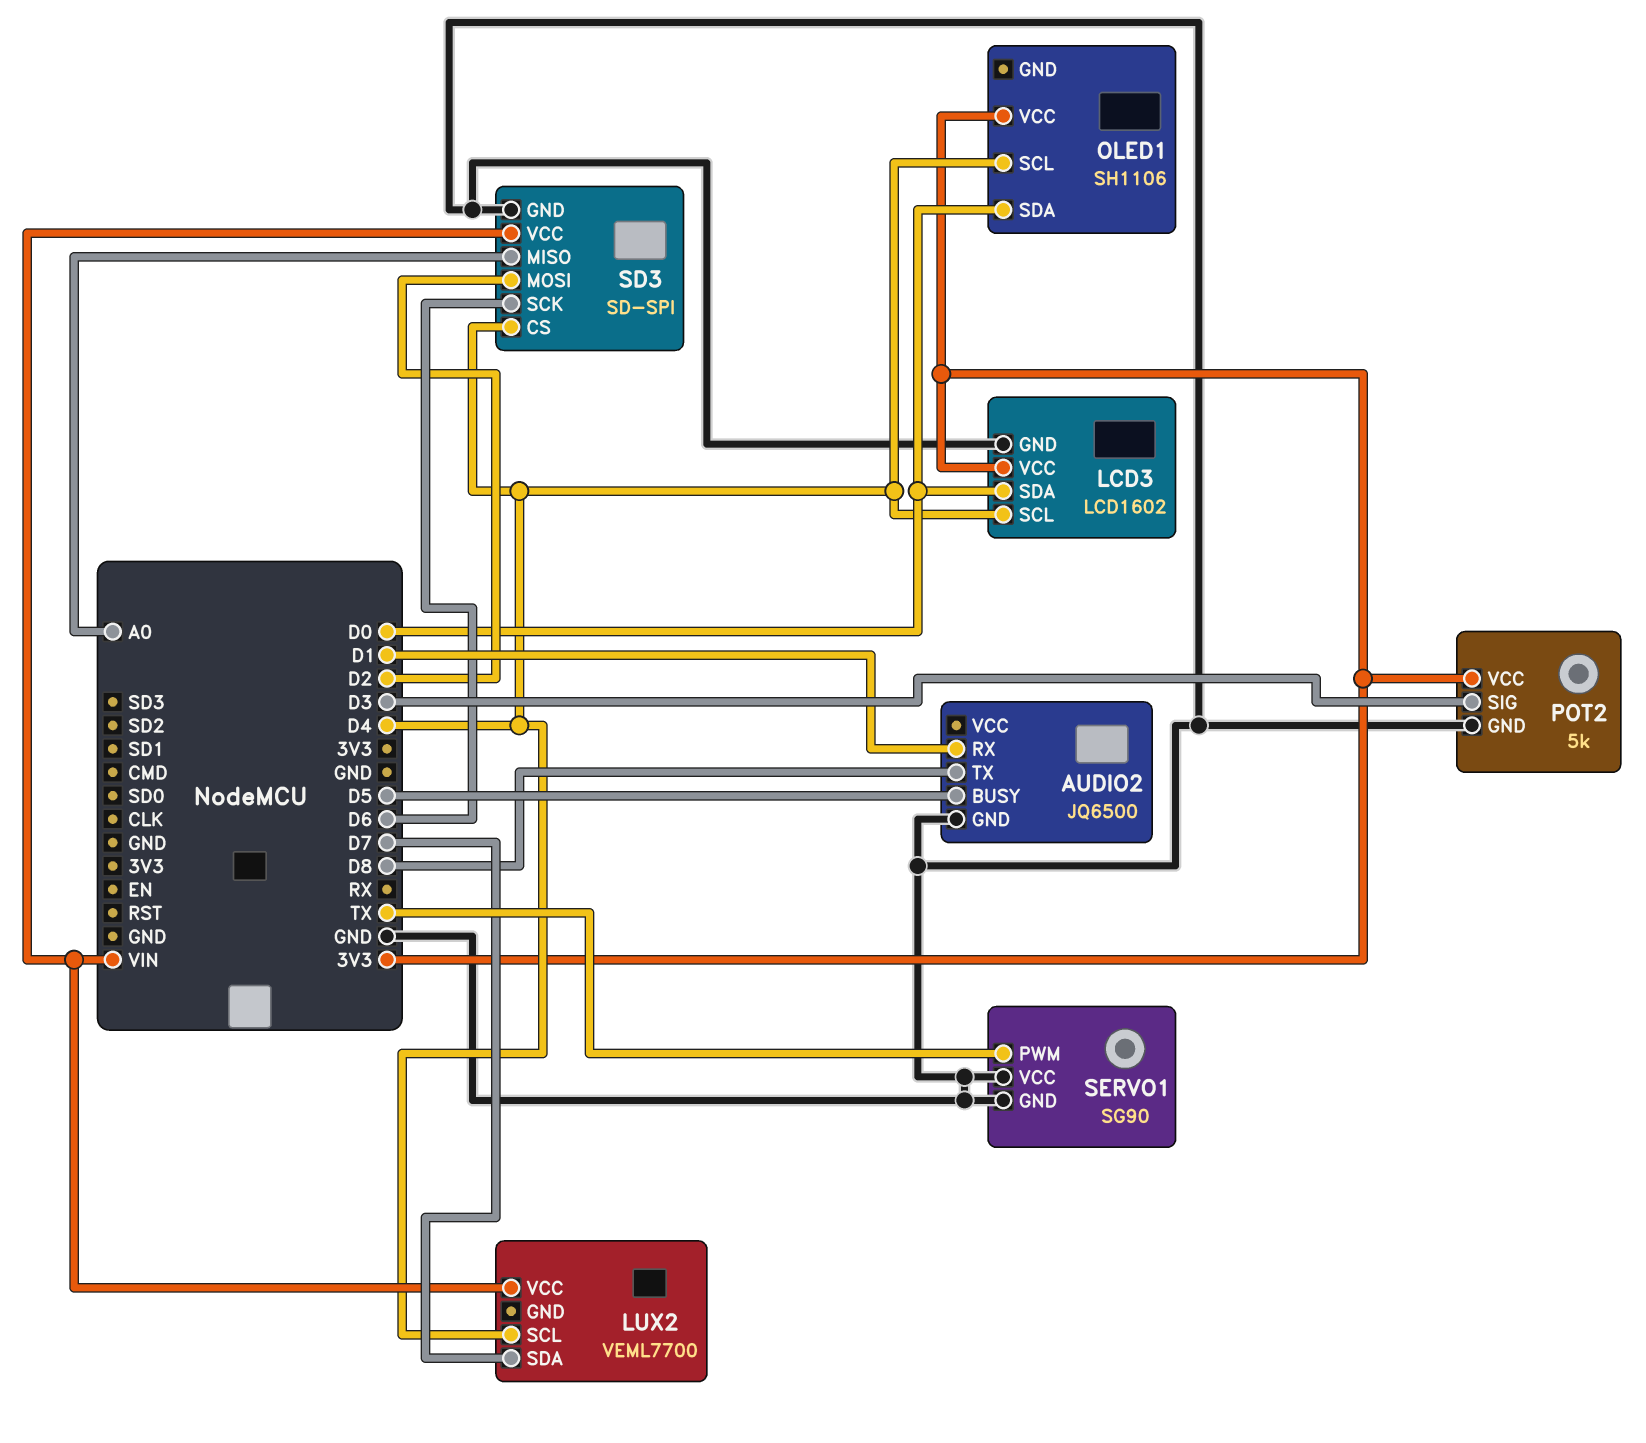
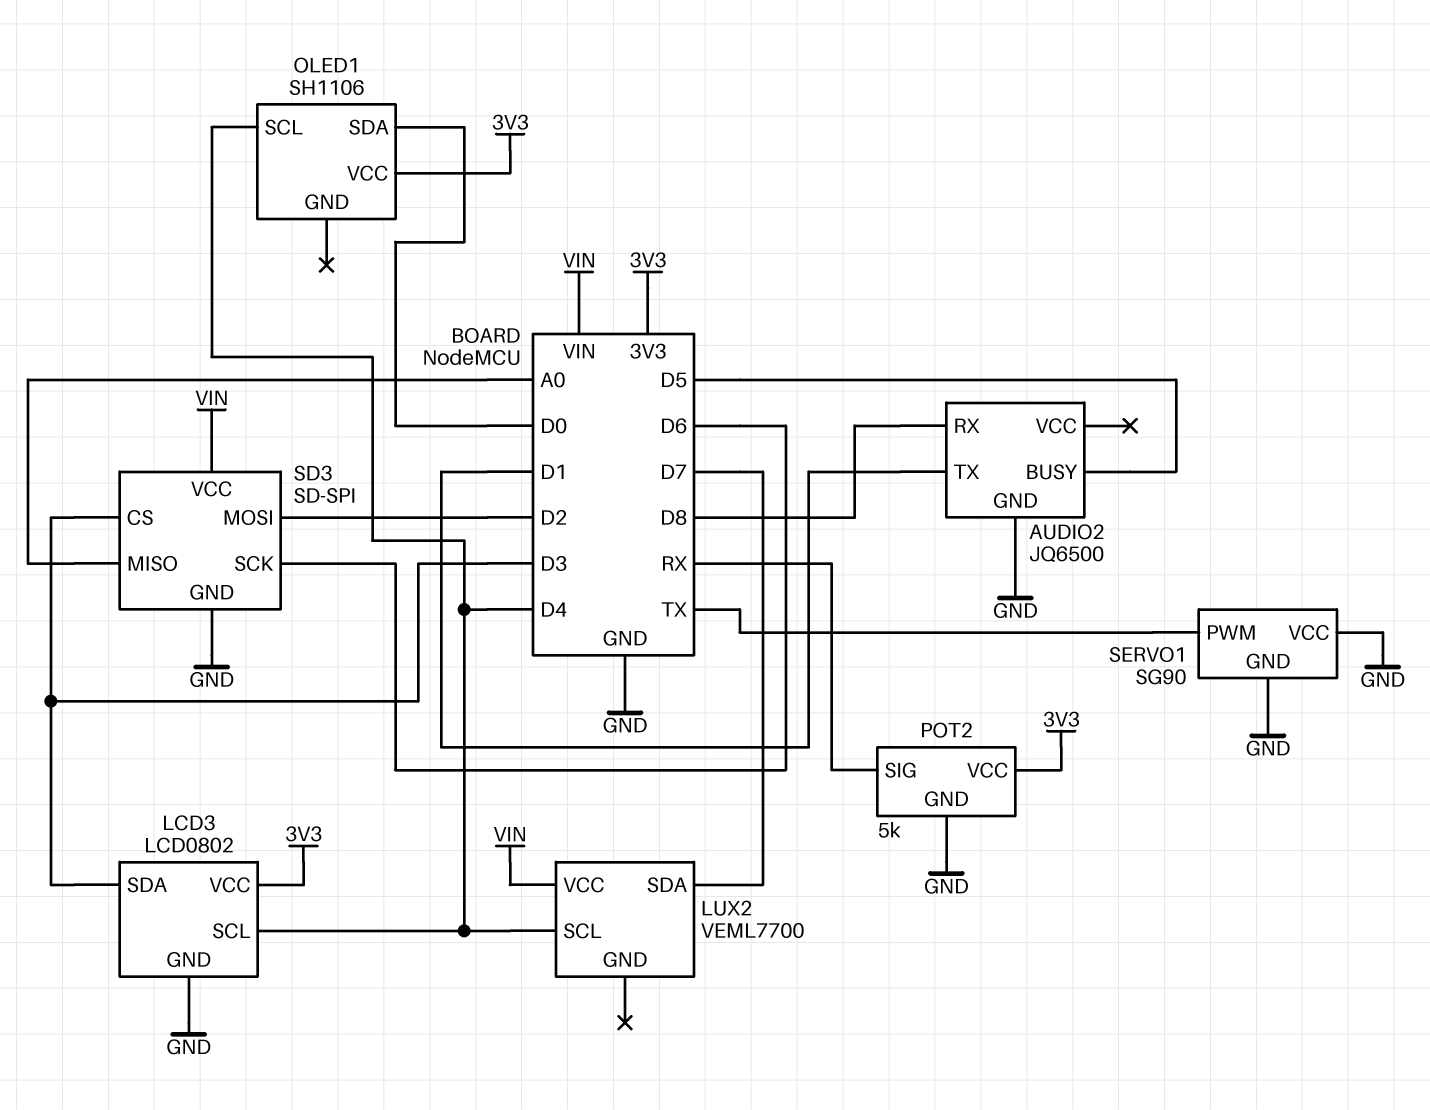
AUDIO2 pin RX: D1 -> D8
AUDIO2 pin TX: D8 -> D1
LCD3: LCD1602 -> LCD0802
LCD3 pin SDA: D0 -> D3
POT2 pin SIG: D3 -> RX
SD3 pin CS: D4 -> D3

